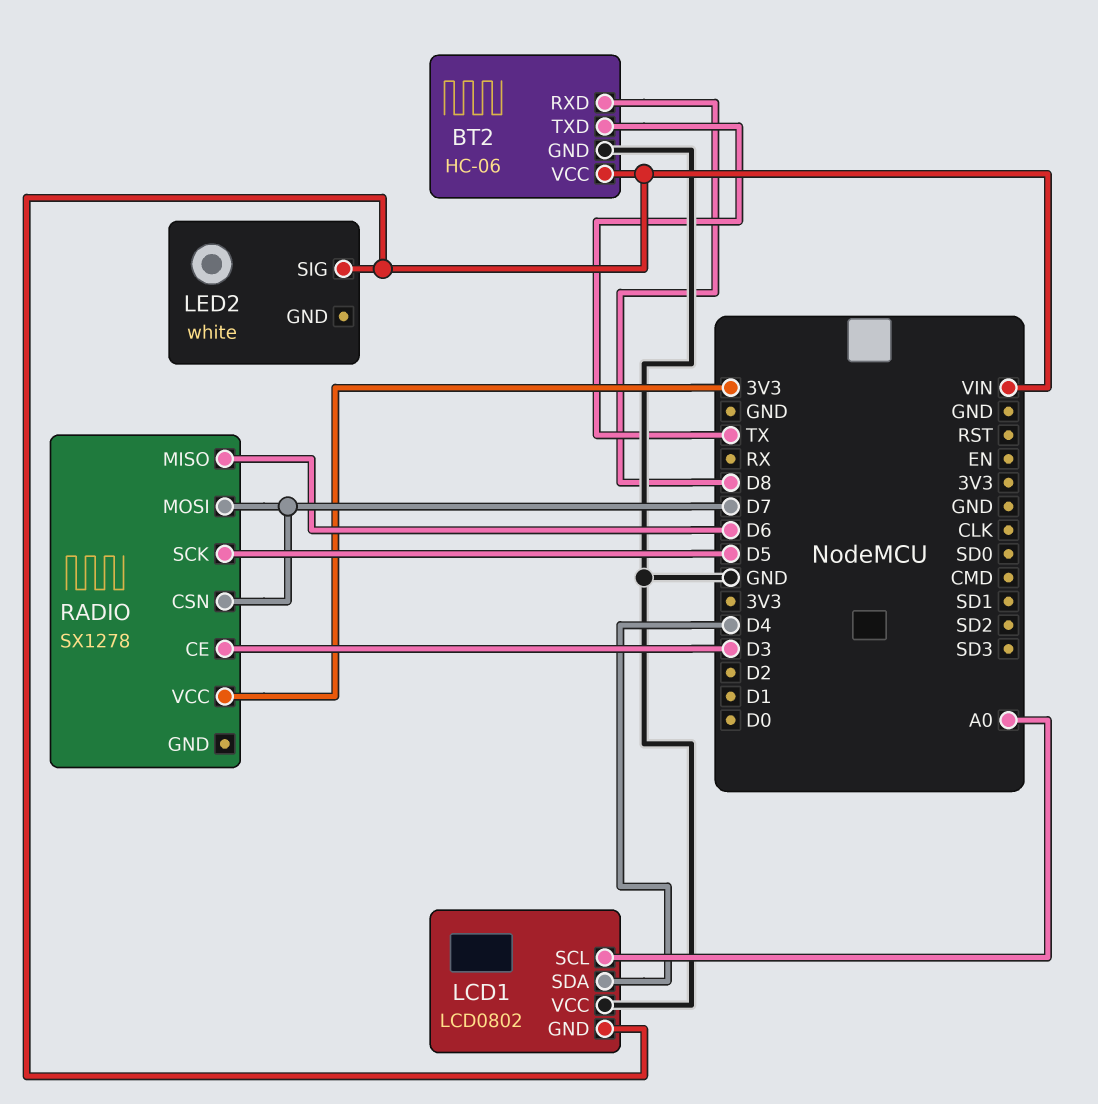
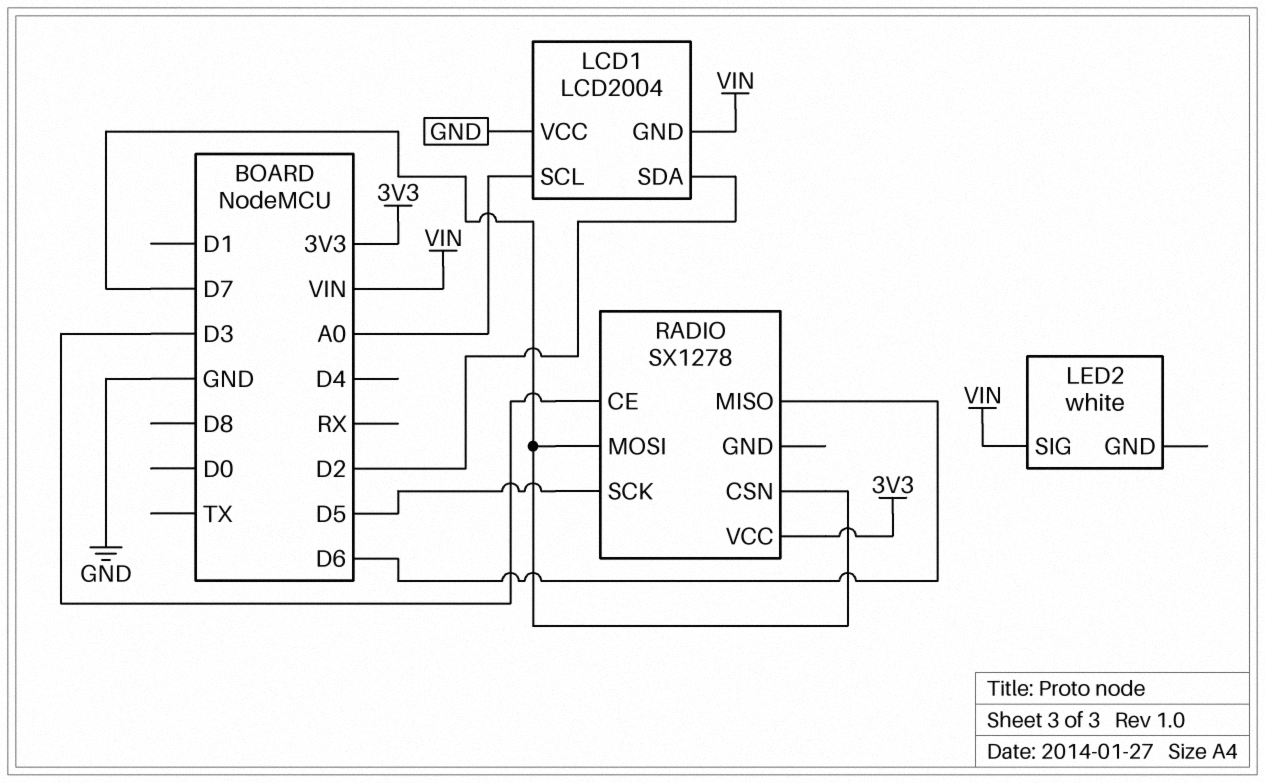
BT2: HC-06 -> none
BT2 pin GND: GND -> none
BT2 pin RXD: D8 -> none
BT2 pin TXD: TX -> none
BT2 pin VCC: VIN -> none
LCD1: LCD0802 -> LCD2004
LCD1 pin SDA: D4 -> D2

